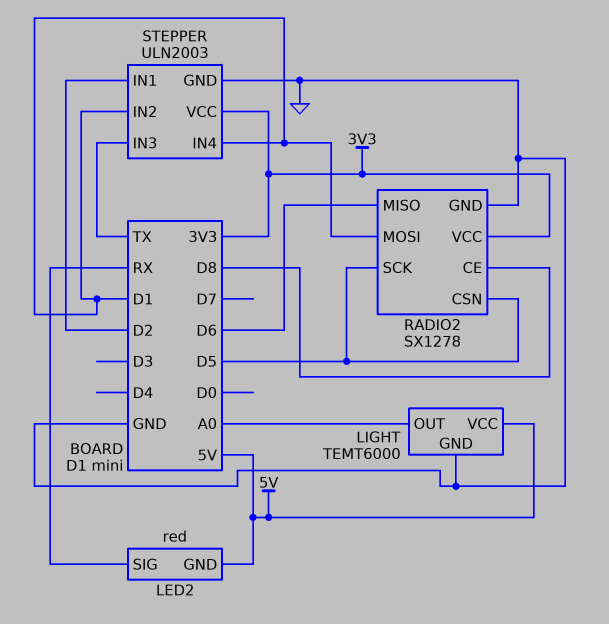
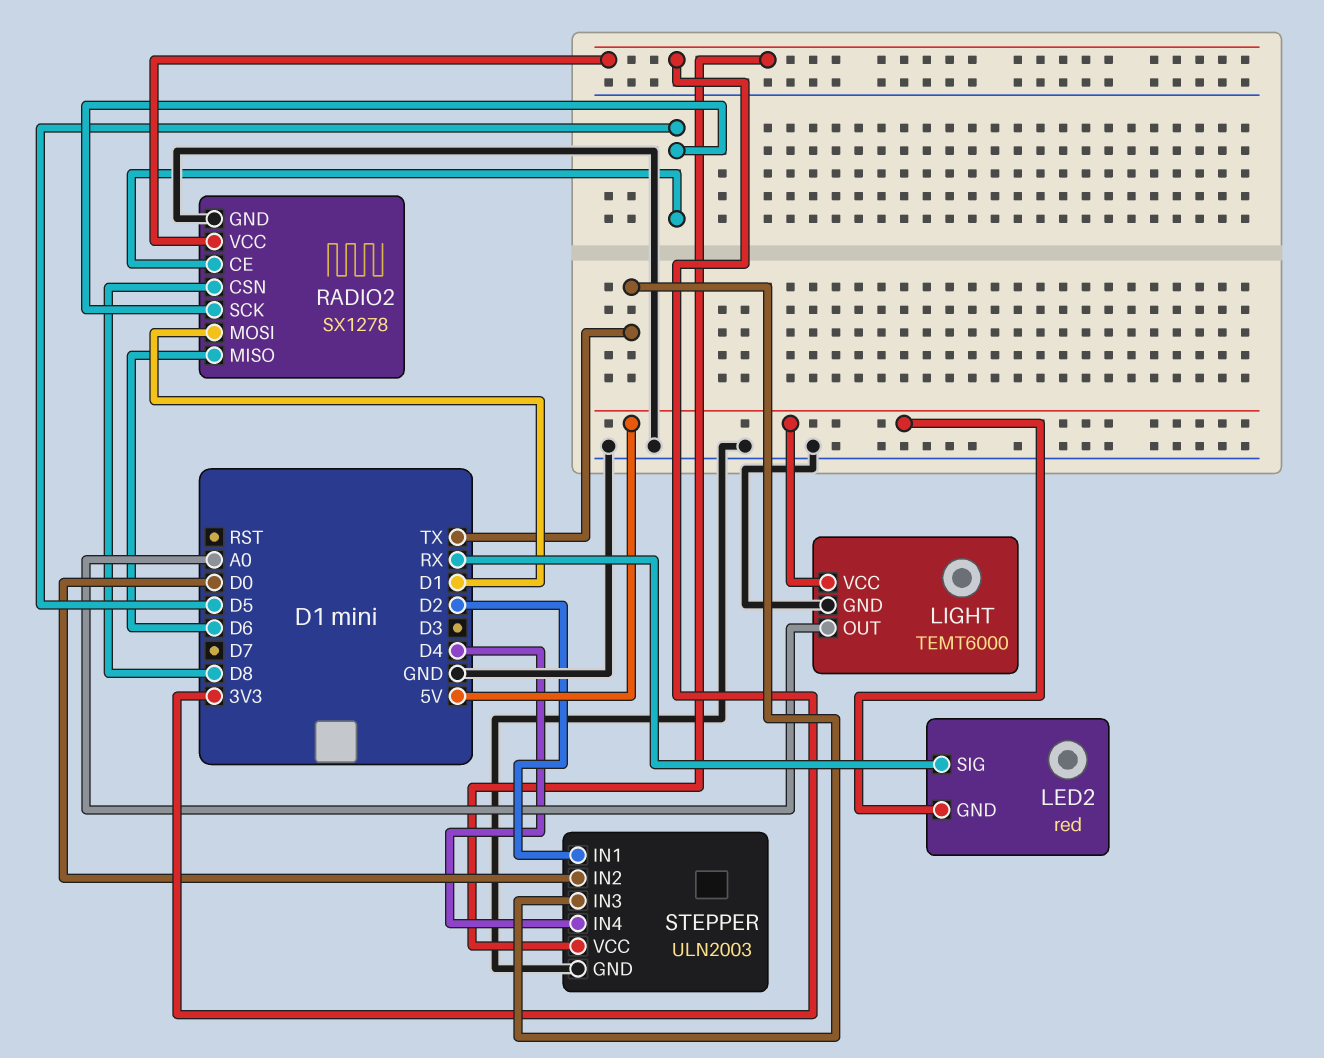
RADIO2 pin CE: D8 -> D5
RADIO2 pin CSN: D5 -> D8
STEPPER pin IN2: D1 -> D0
STEPPER pin IN4: D1 -> D4

